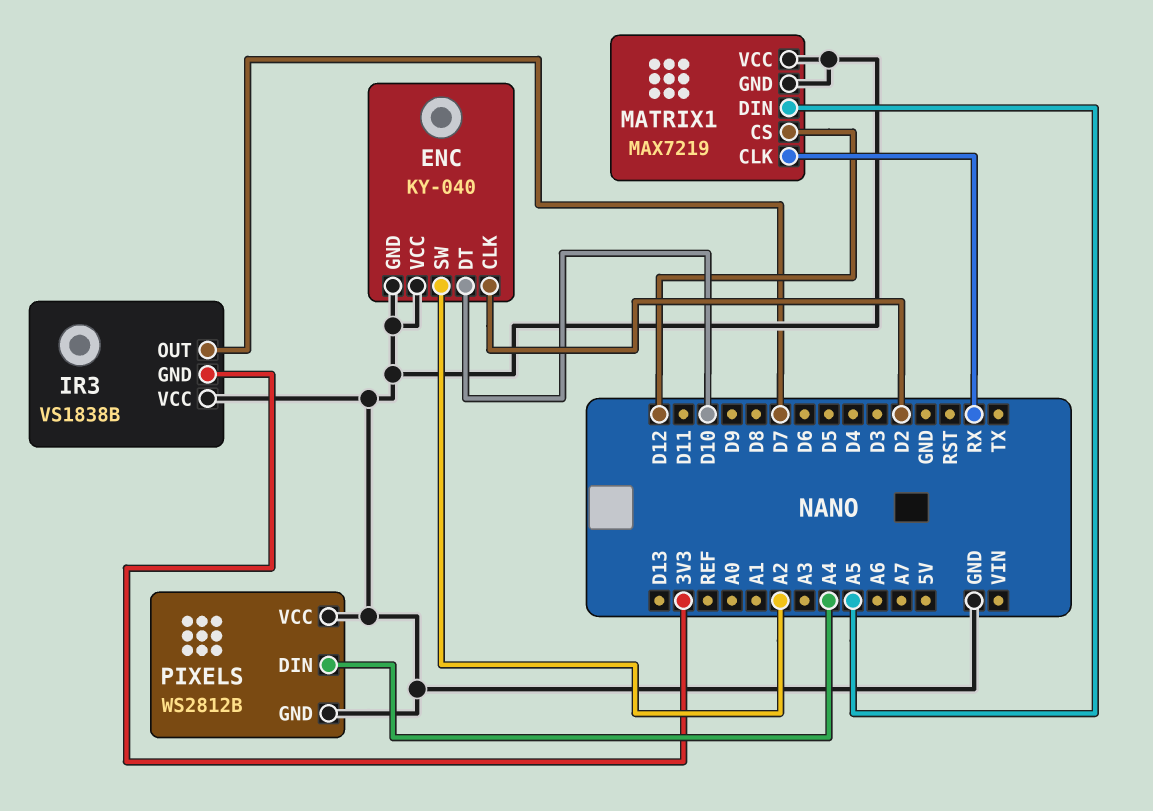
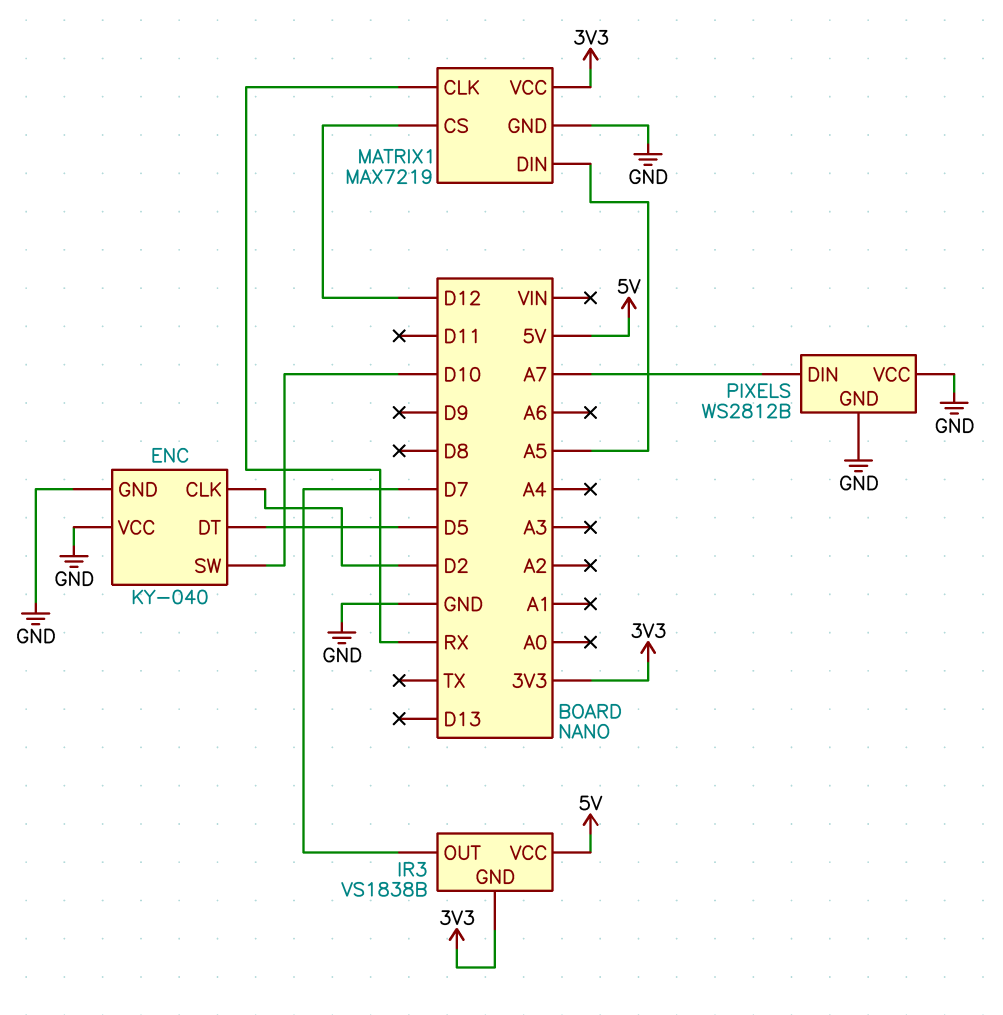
ENC pin DT: D10 -> D5
ENC pin SW: A2 -> D10
IR3 pin VCC: GND -> 5V
MATRIX1 pin VCC: GND -> 3V3
PIXELS pin DIN: A4 -> A7

